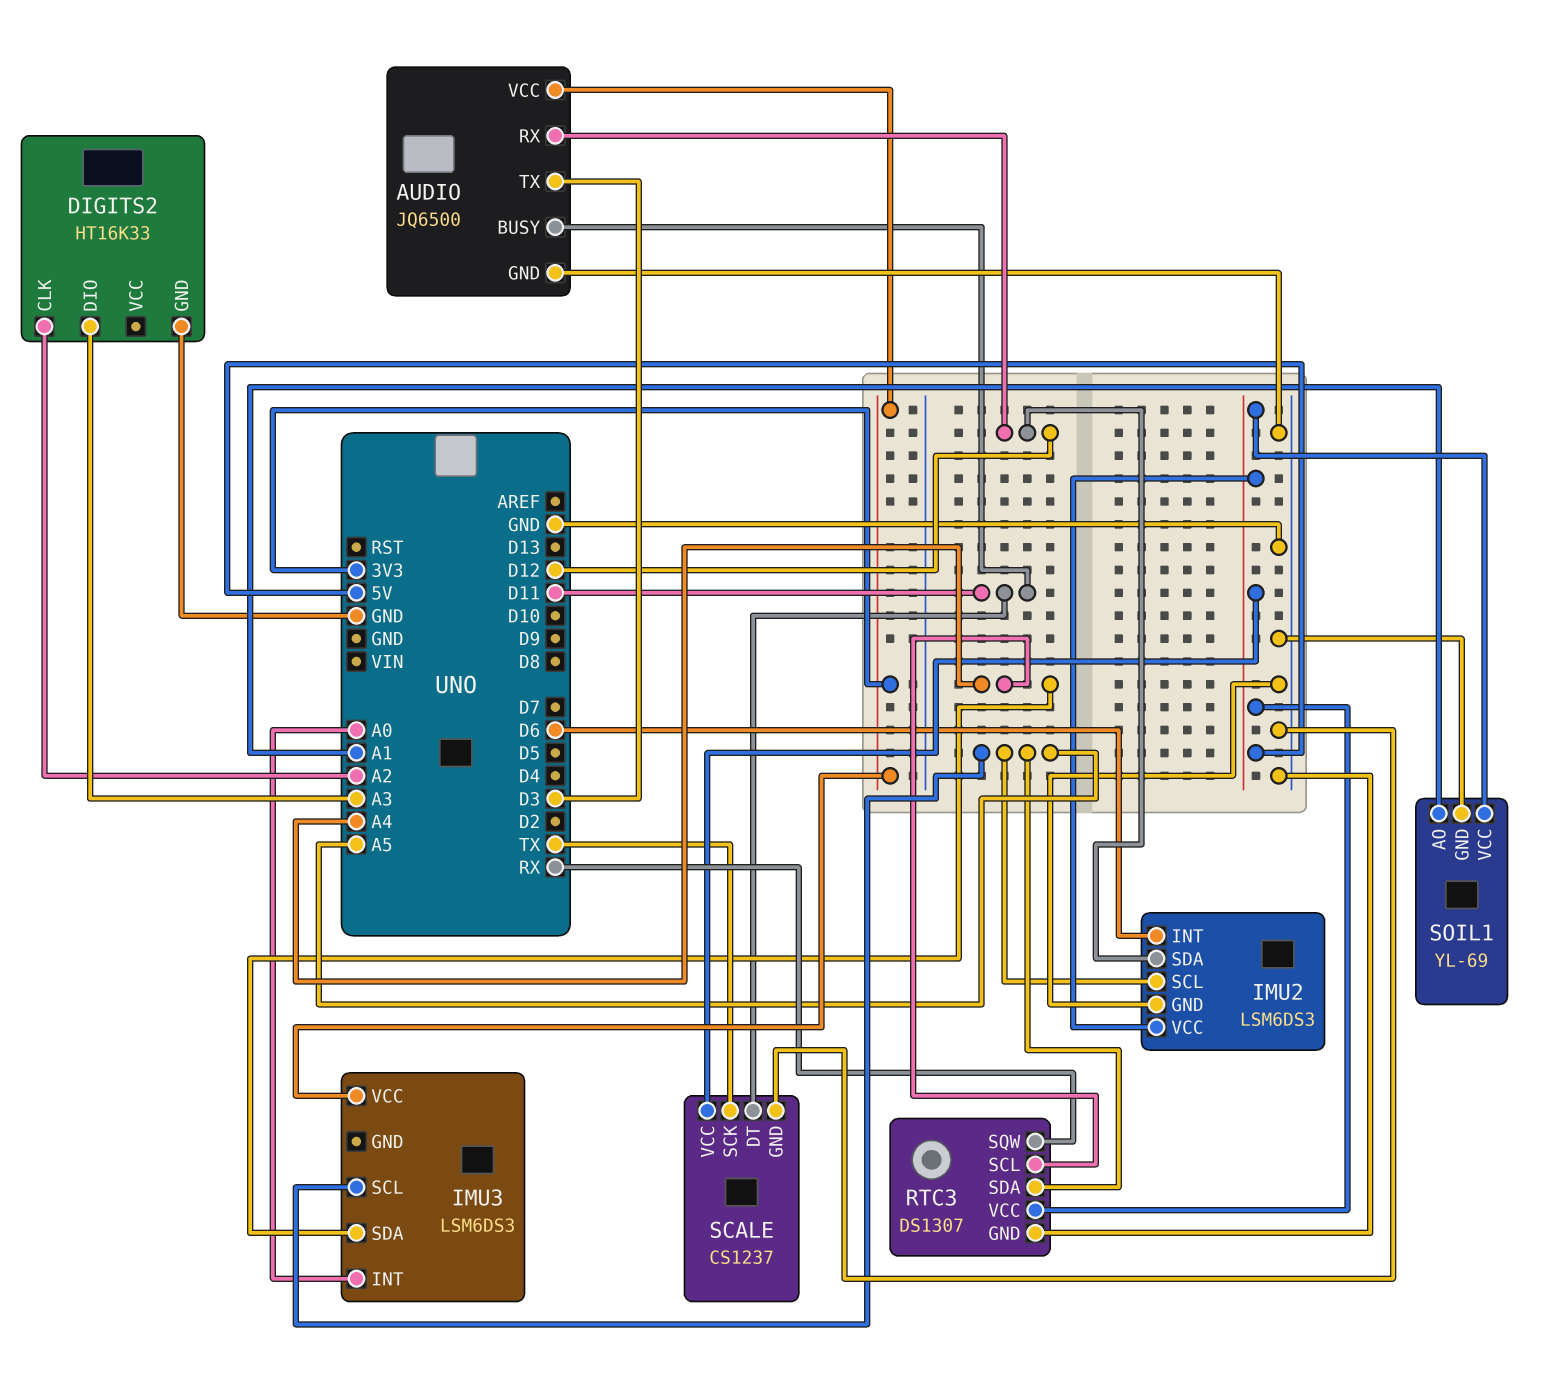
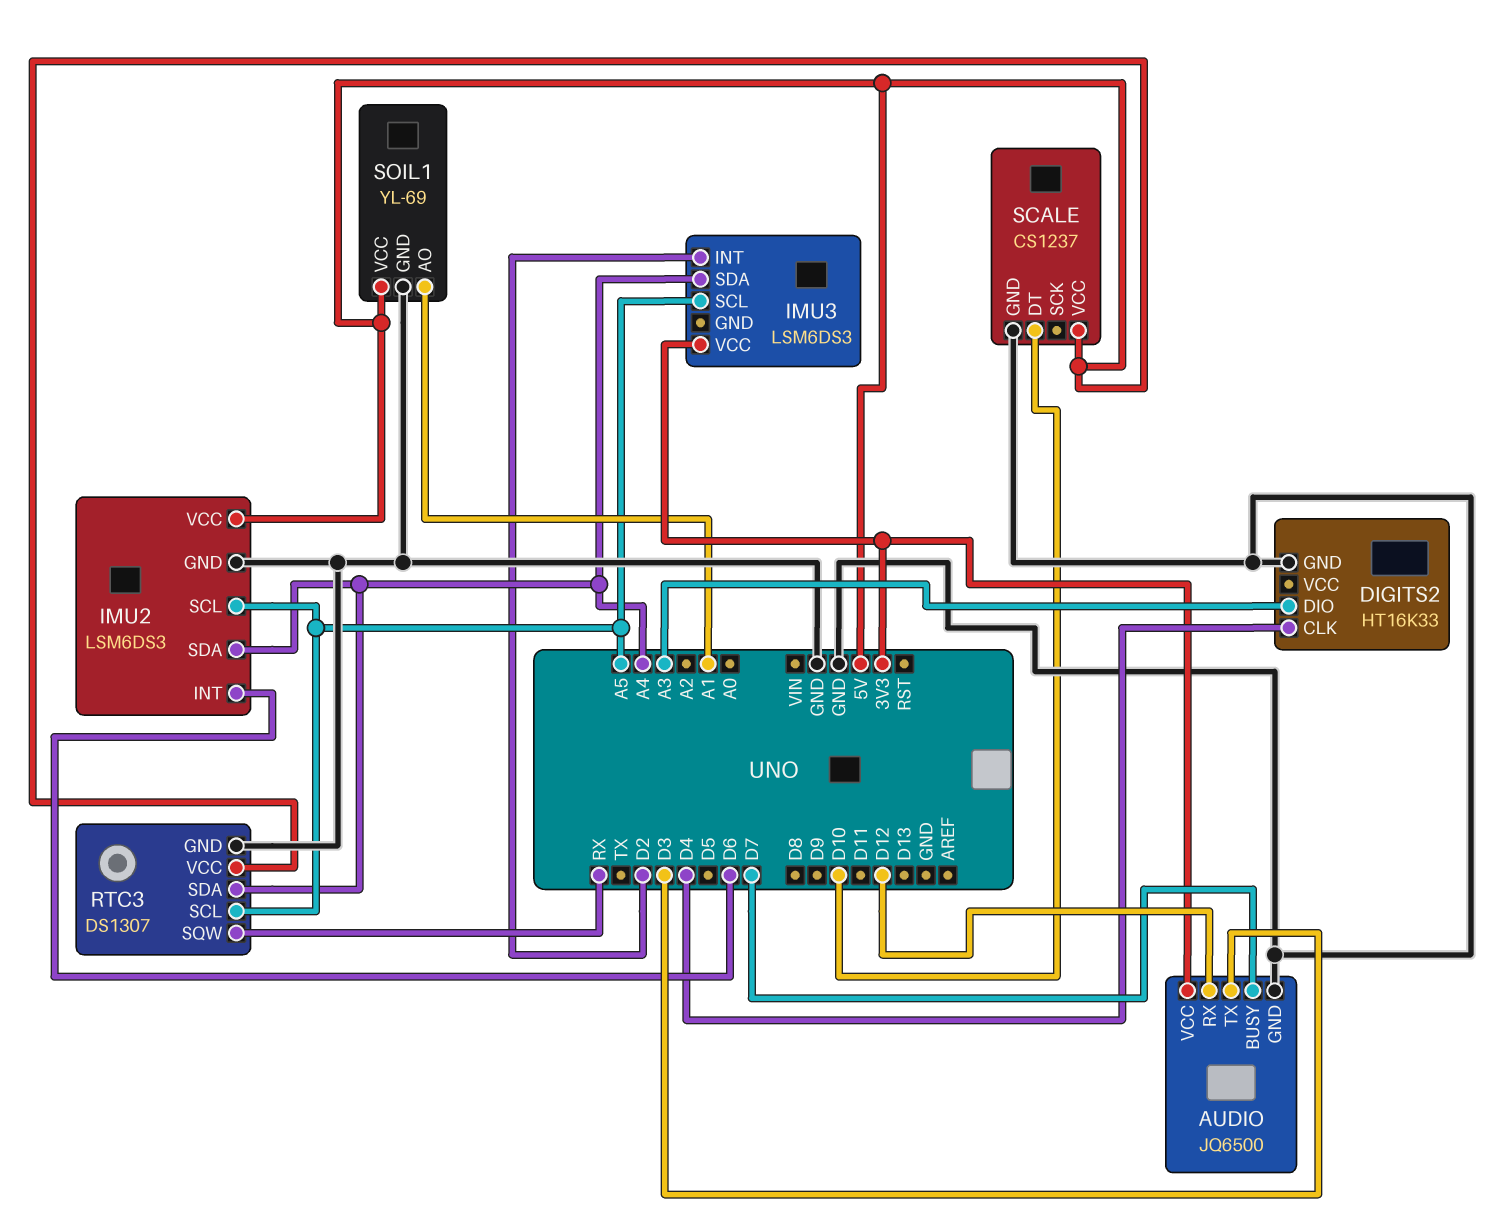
AUDIO pin BUSY: D11 -> D7
DIGITS2 pin CLK: A2 -> D4
IMU2 pin SDA: D12 -> A4
IMU3 pin INT: A0 -> D2
RTC3 pin SCL: A4 -> A5
RTC3 pin SDA: A5 -> A4
SCALE pin DT: D11 -> D10
SCALE pin SCK: TX -> none

